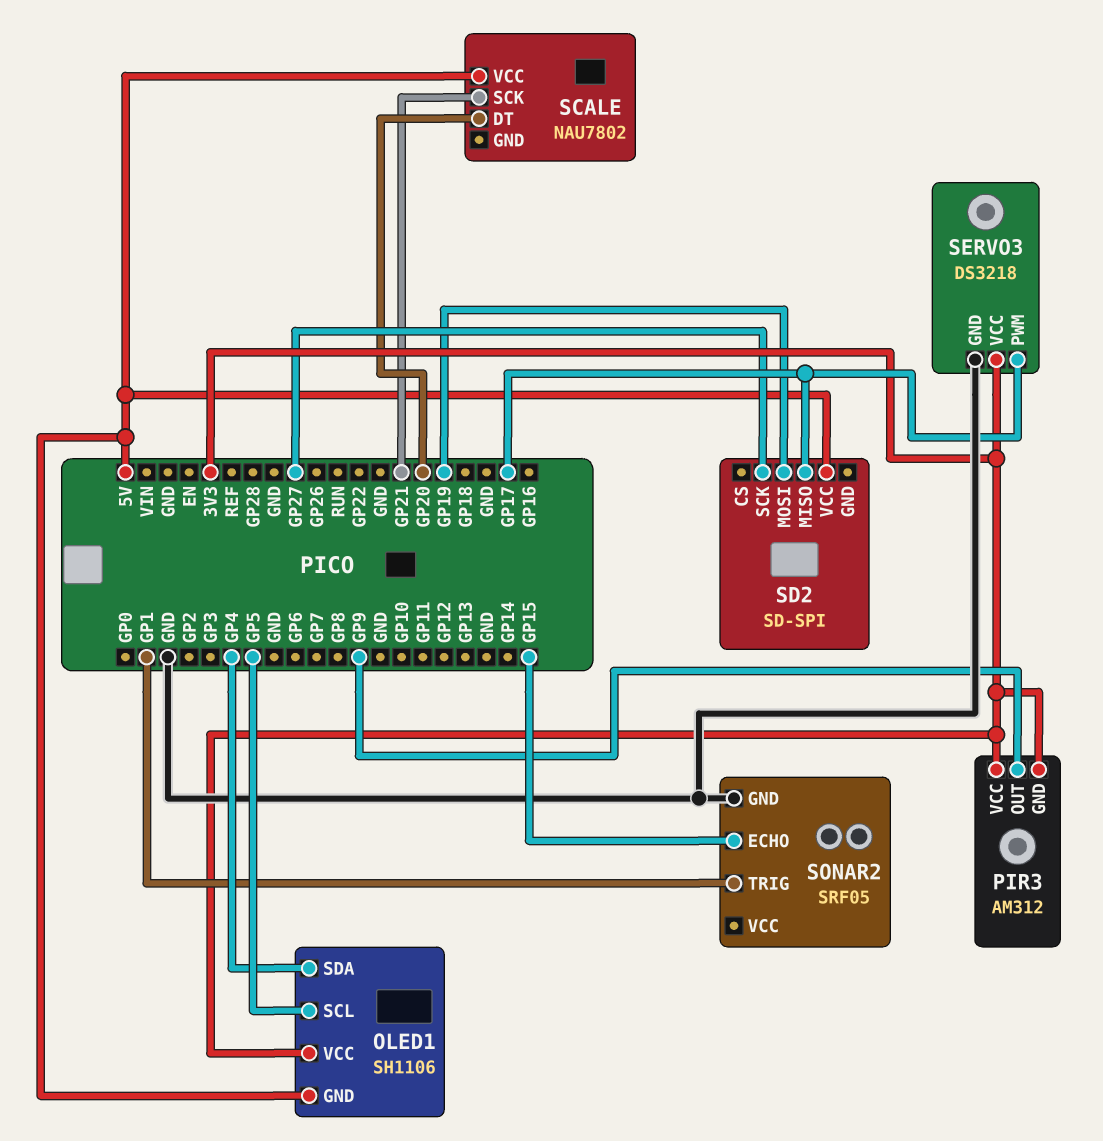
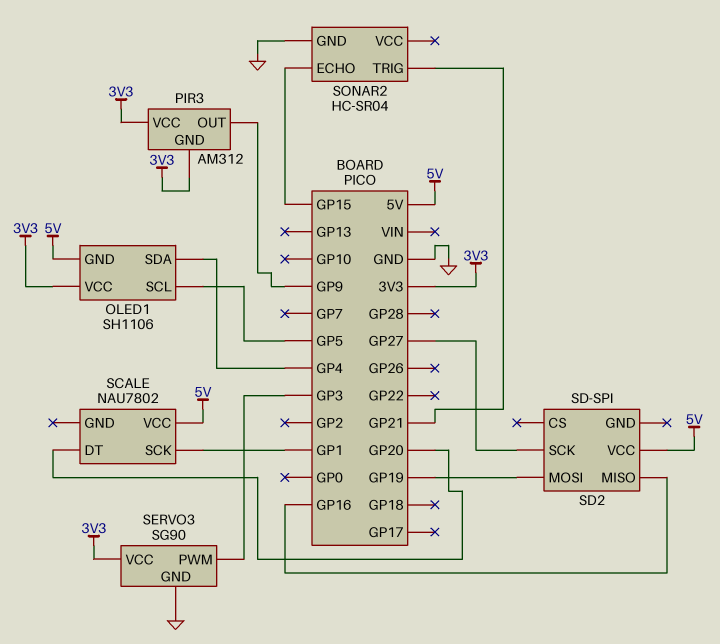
SCALE pin SCK: GP21 -> GP1
SD2 pin MISO: GP17 -> GP16
SERVO3: DS3218 -> SG90
SERVO3 pin PWM: GP17 -> GP3
SONAR2: SRF05 -> HC-SR04
SONAR2 pin TRIG: GP1 -> GP21

